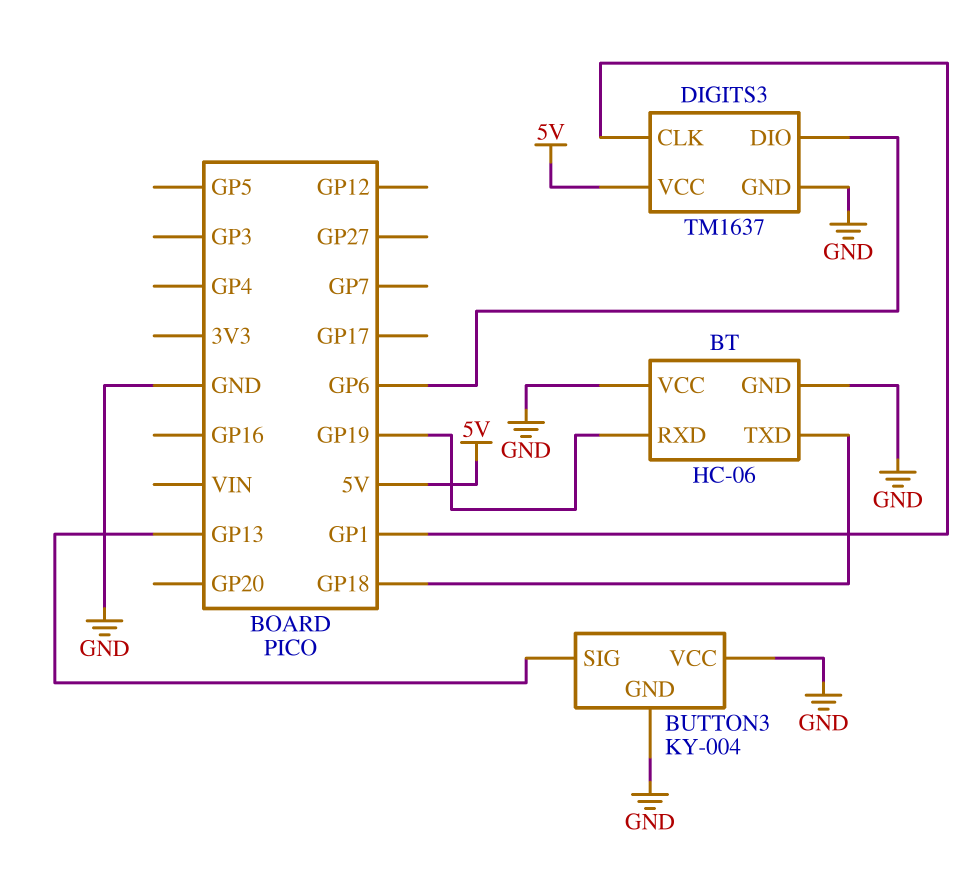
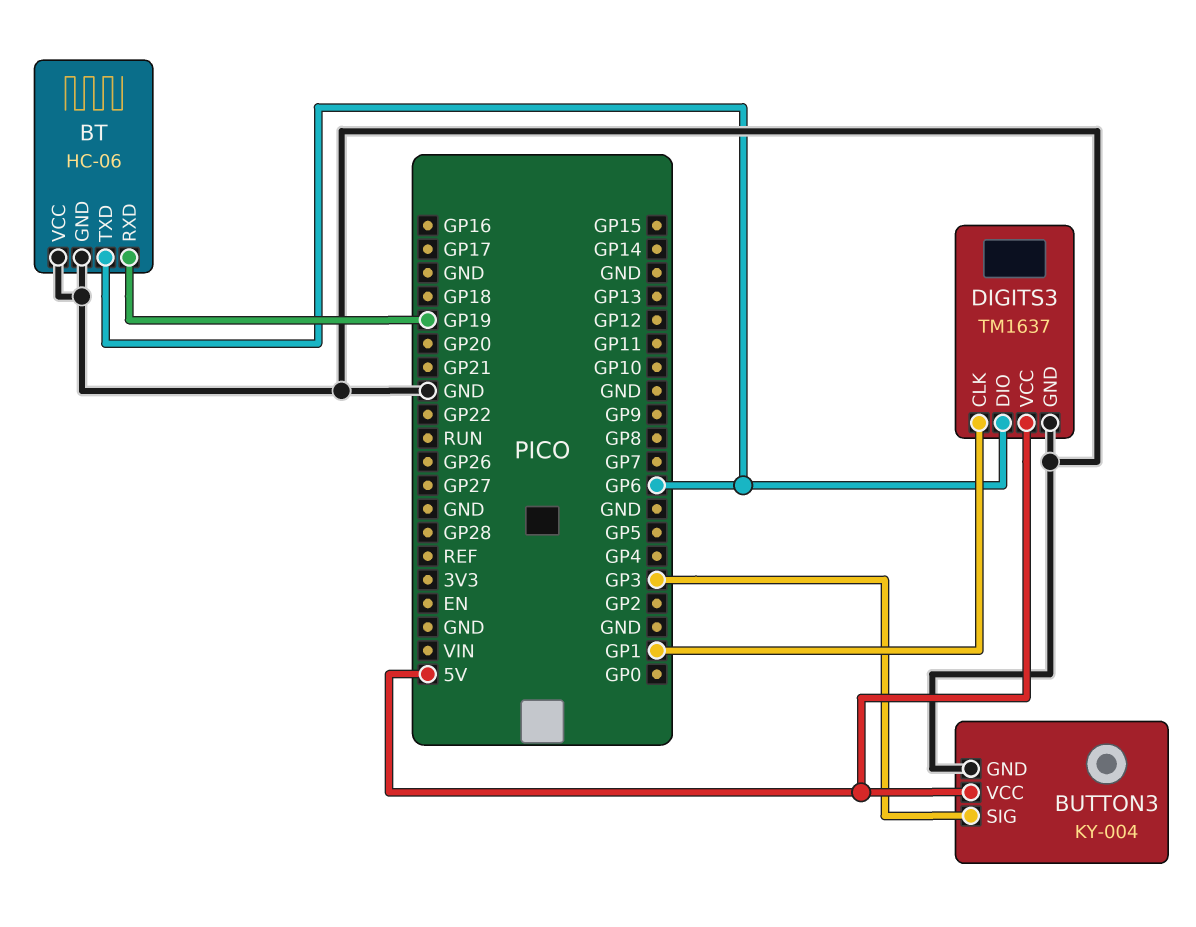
BT pin TXD: GP18 -> GP6
BUTTON3 pin SIG: GP13 -> GP3
BUTTON3 pin VCC: GND -> 5V

